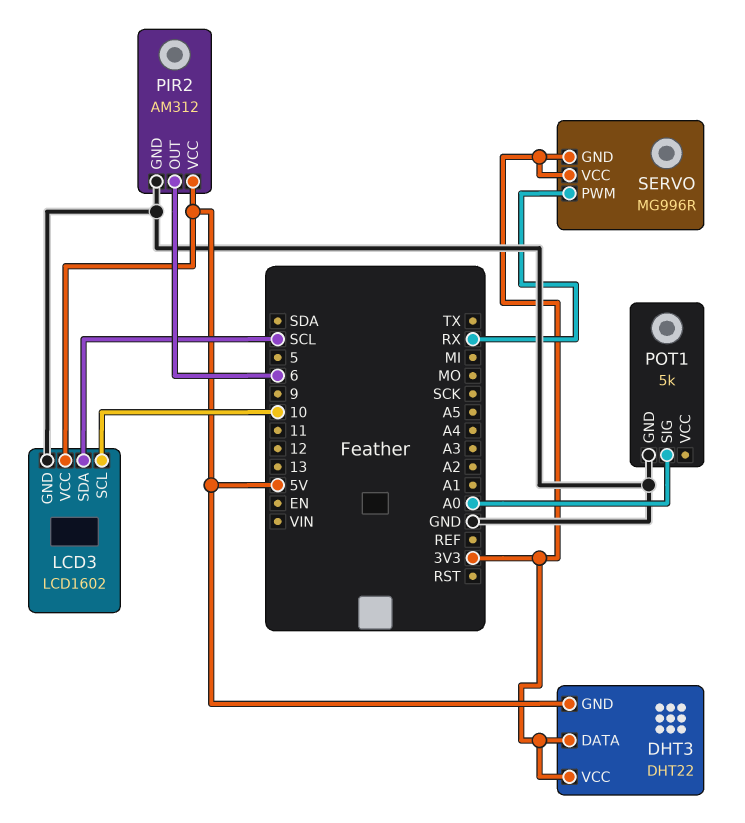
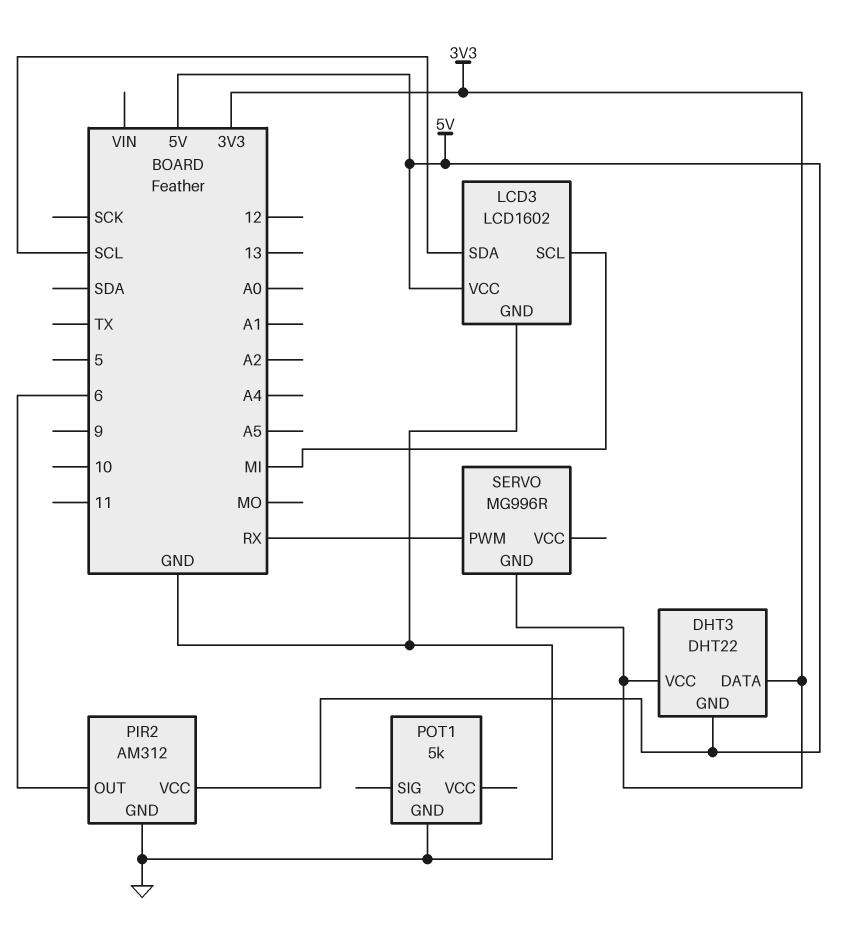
LCD3 pin SCL: 10 -> MI
POT1 pin SIG: A0 -> none
SERVO pin VCC: 3V3 -> none

